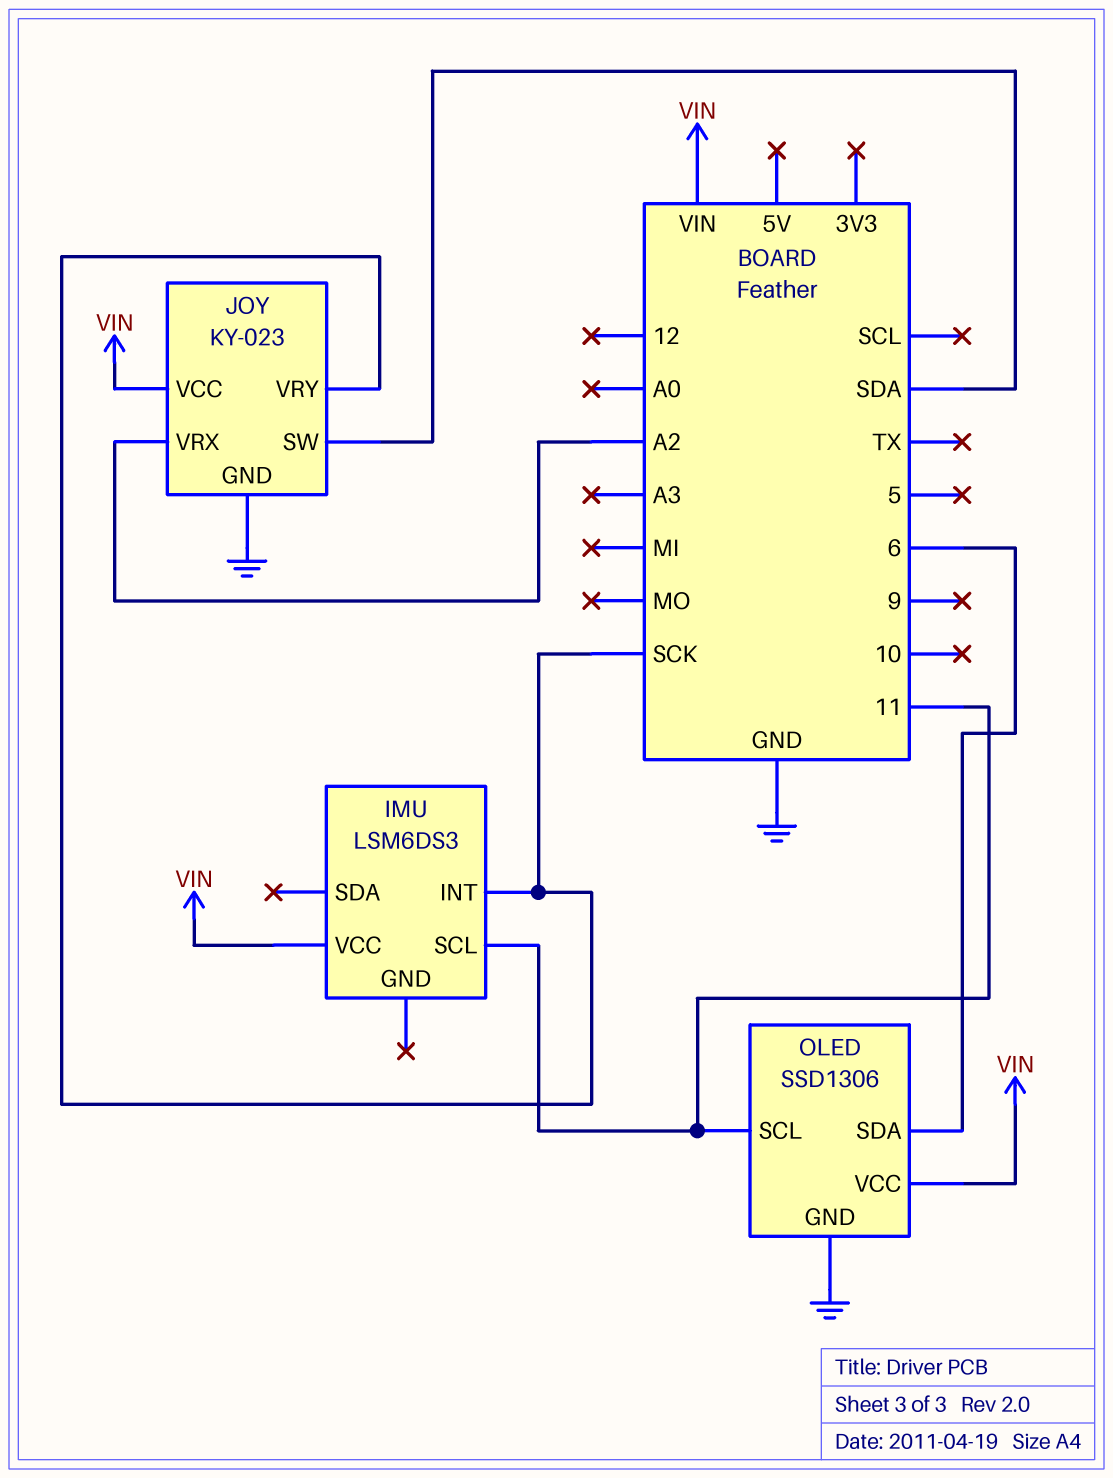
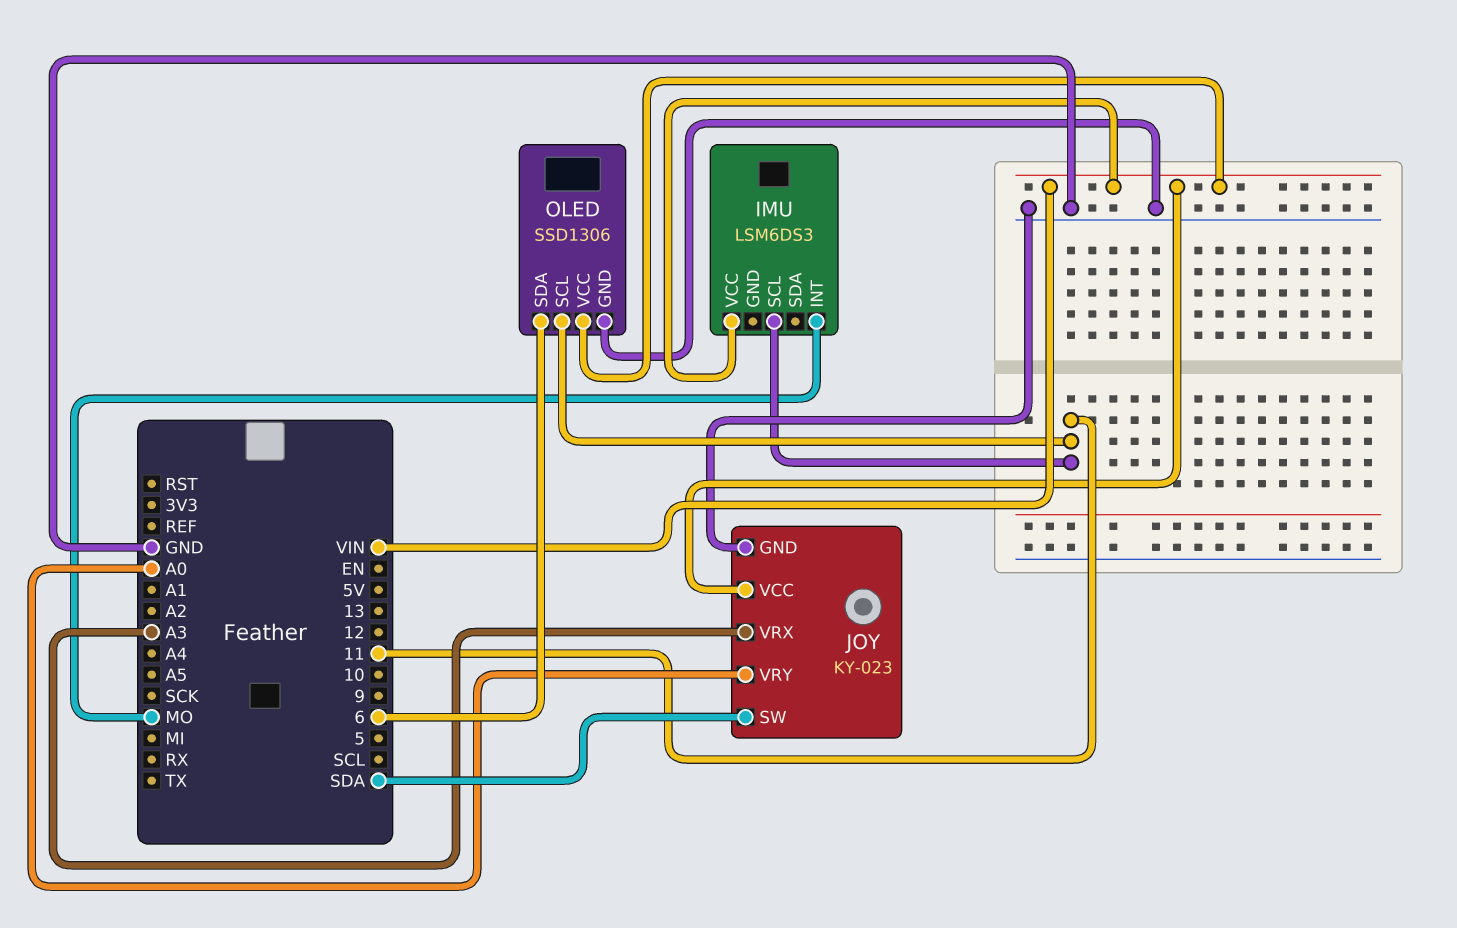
IMU pin INT: SCK -> MO
JOY pin VRX: A2 -> A3
JOY pin VRY: SCK -> A0

